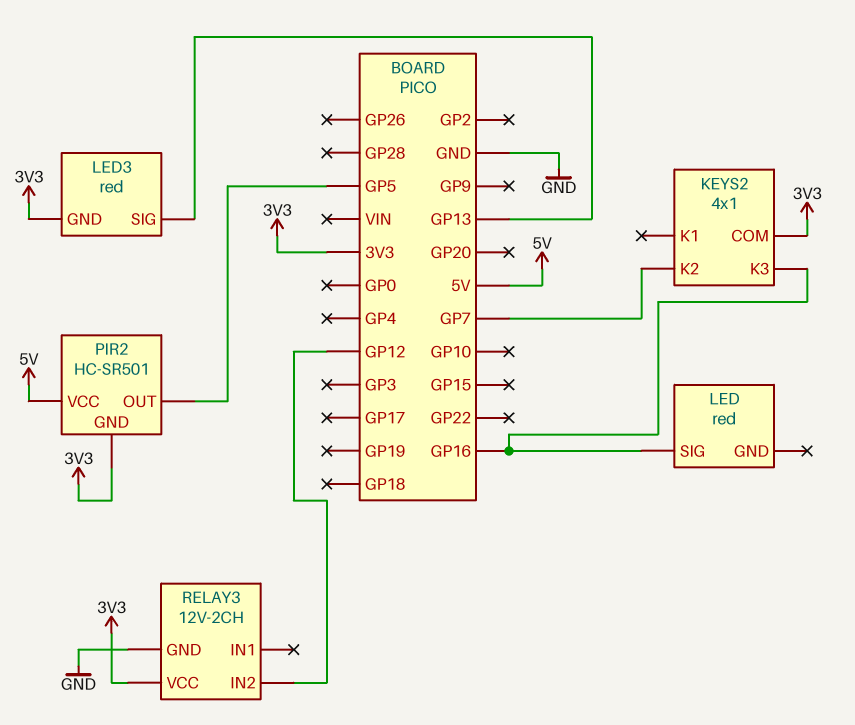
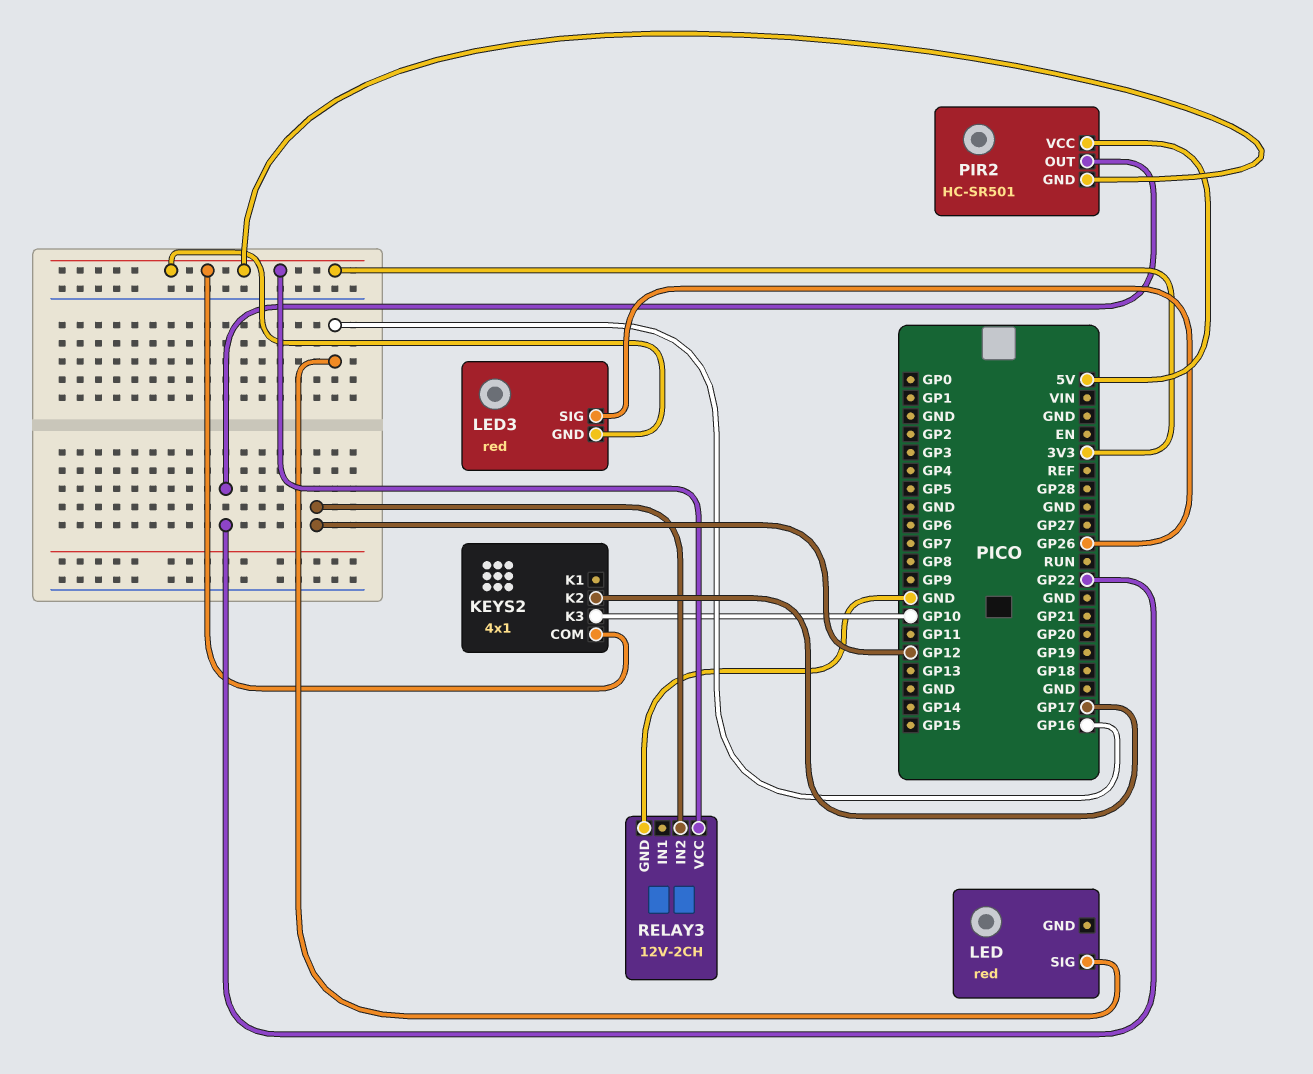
KEYS2 pin K2: GP7 -> GP17
KEYS2 pin K3: GP16 -> GP10
LED3 pin SIG: GP13 -> GP26
PIR2 pin OUT: GP5 -> GP22

